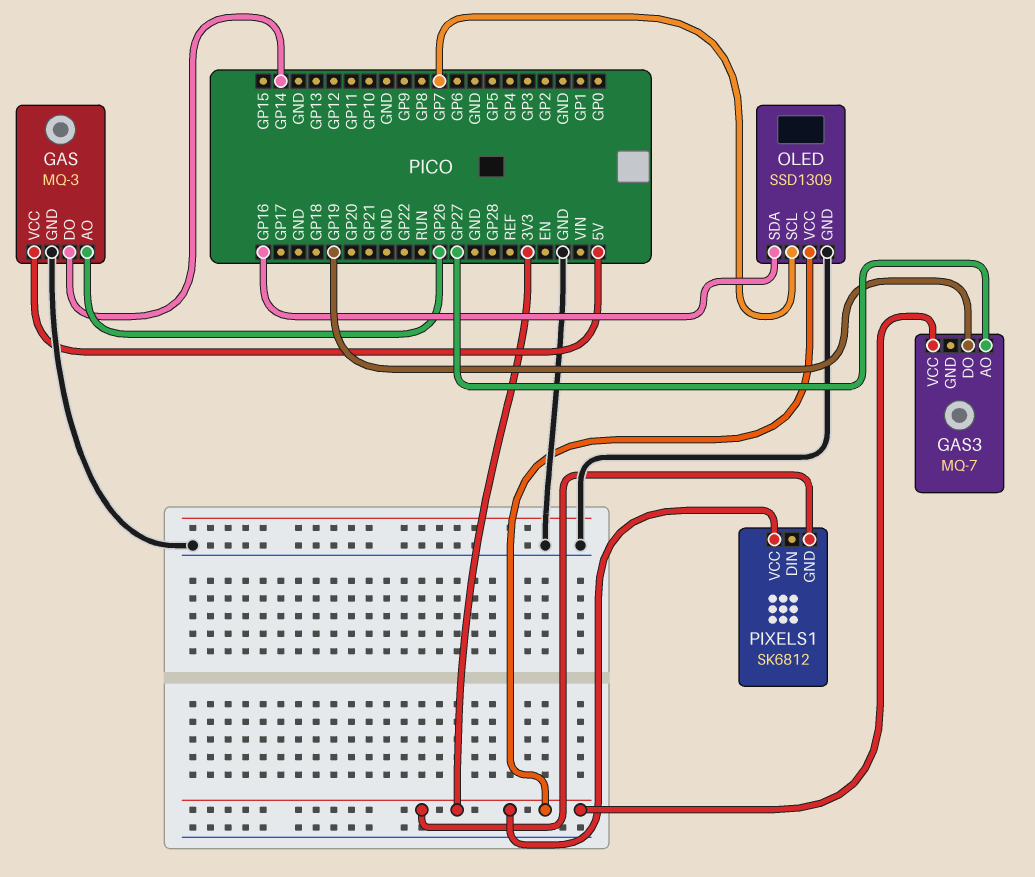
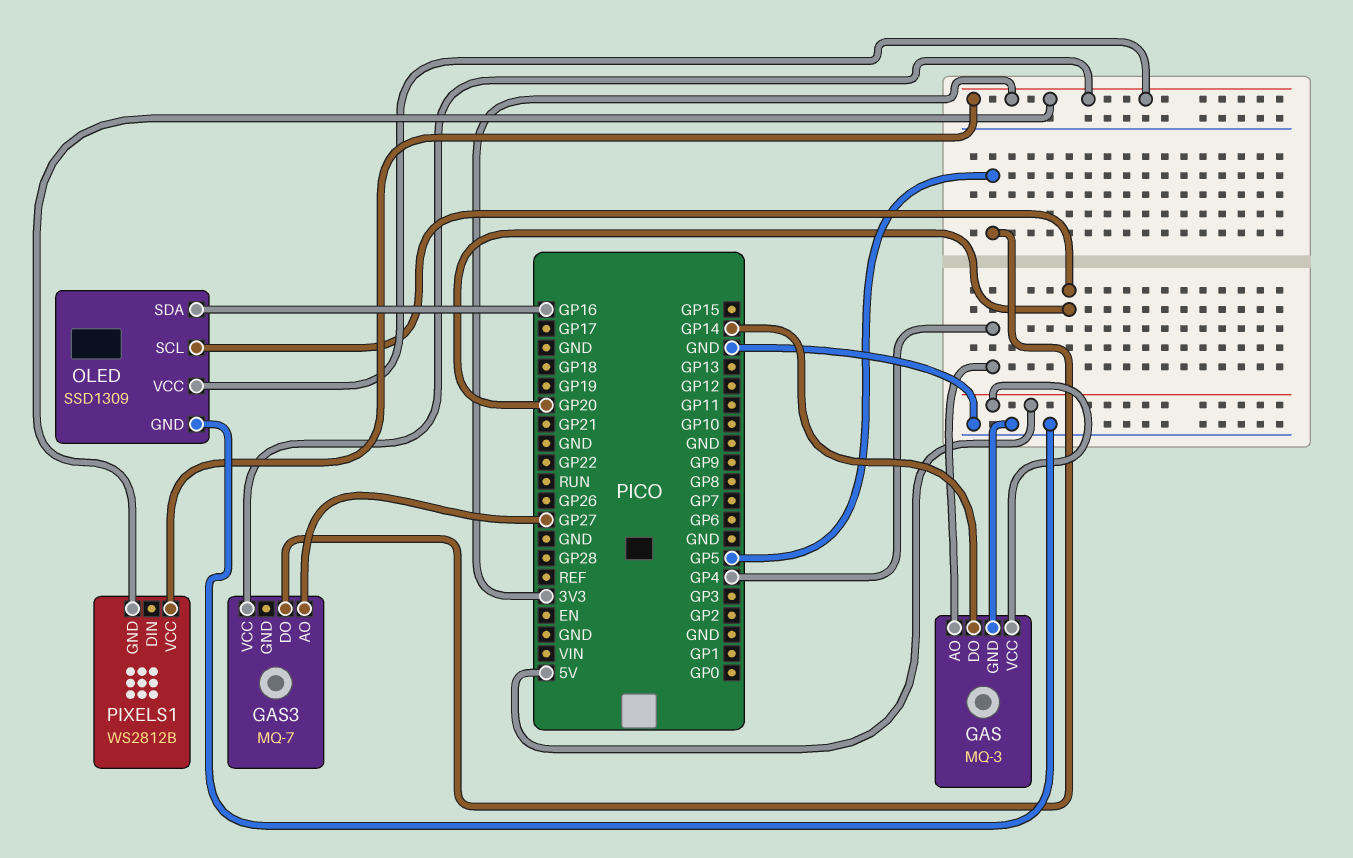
GAS pin AO: GP26 -> GP4
GAS3 pin DO: GP19 -> GP5
OLED pin SCL: GP7 -> GP20
PIXELS1: SK6812 -> WS2812B

